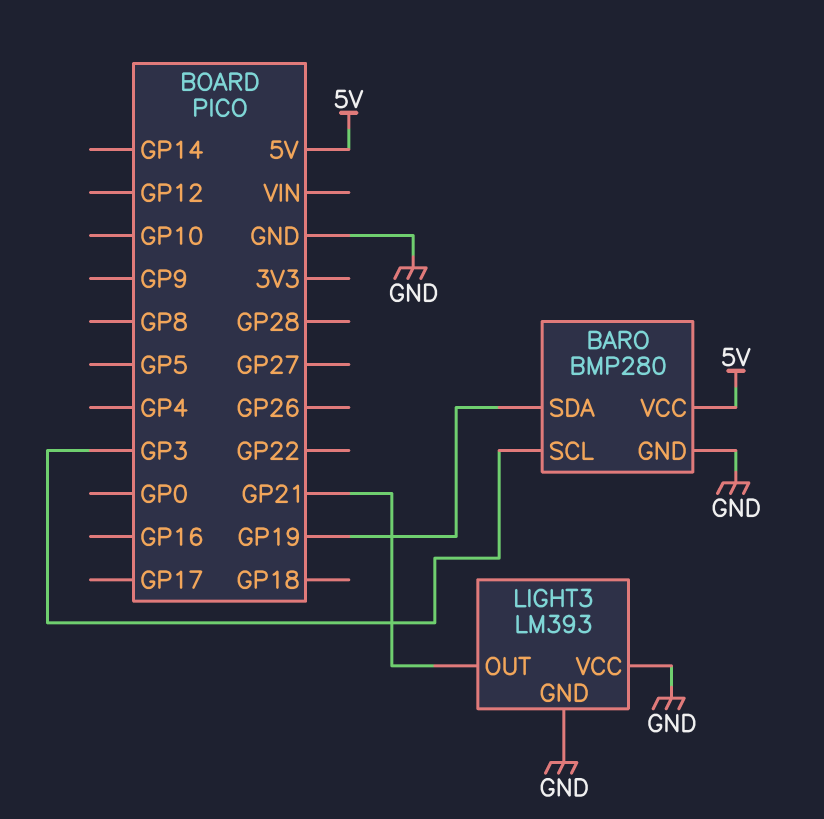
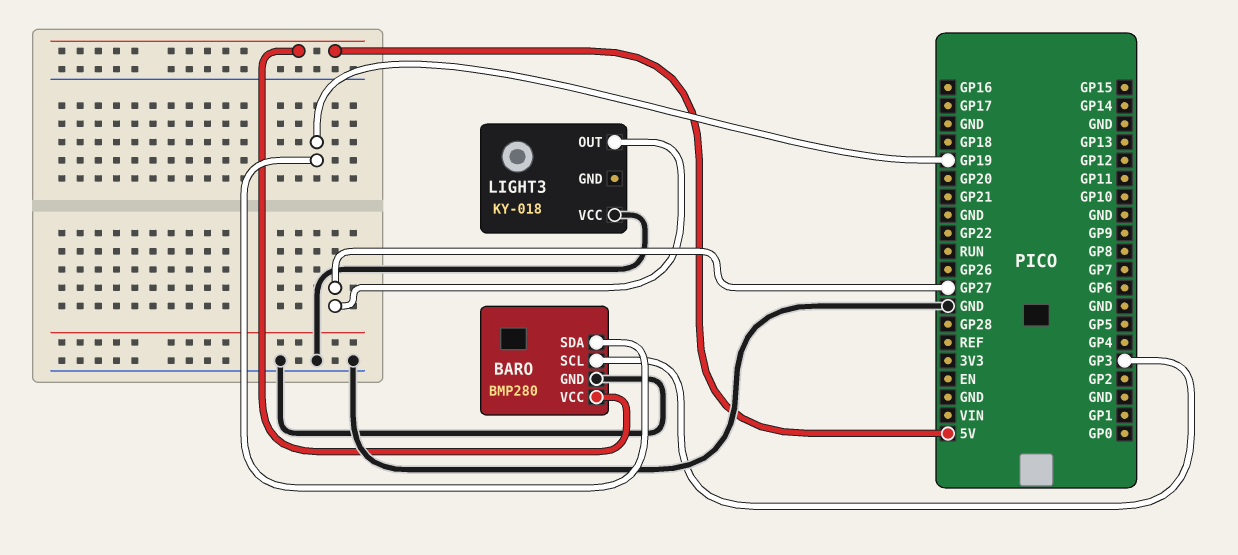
LIGHT3: LM393 -> KY-018
LIGHT3 pin GND: GND -> none
LIGHT3 pin OUT: GP21 -> GP27

